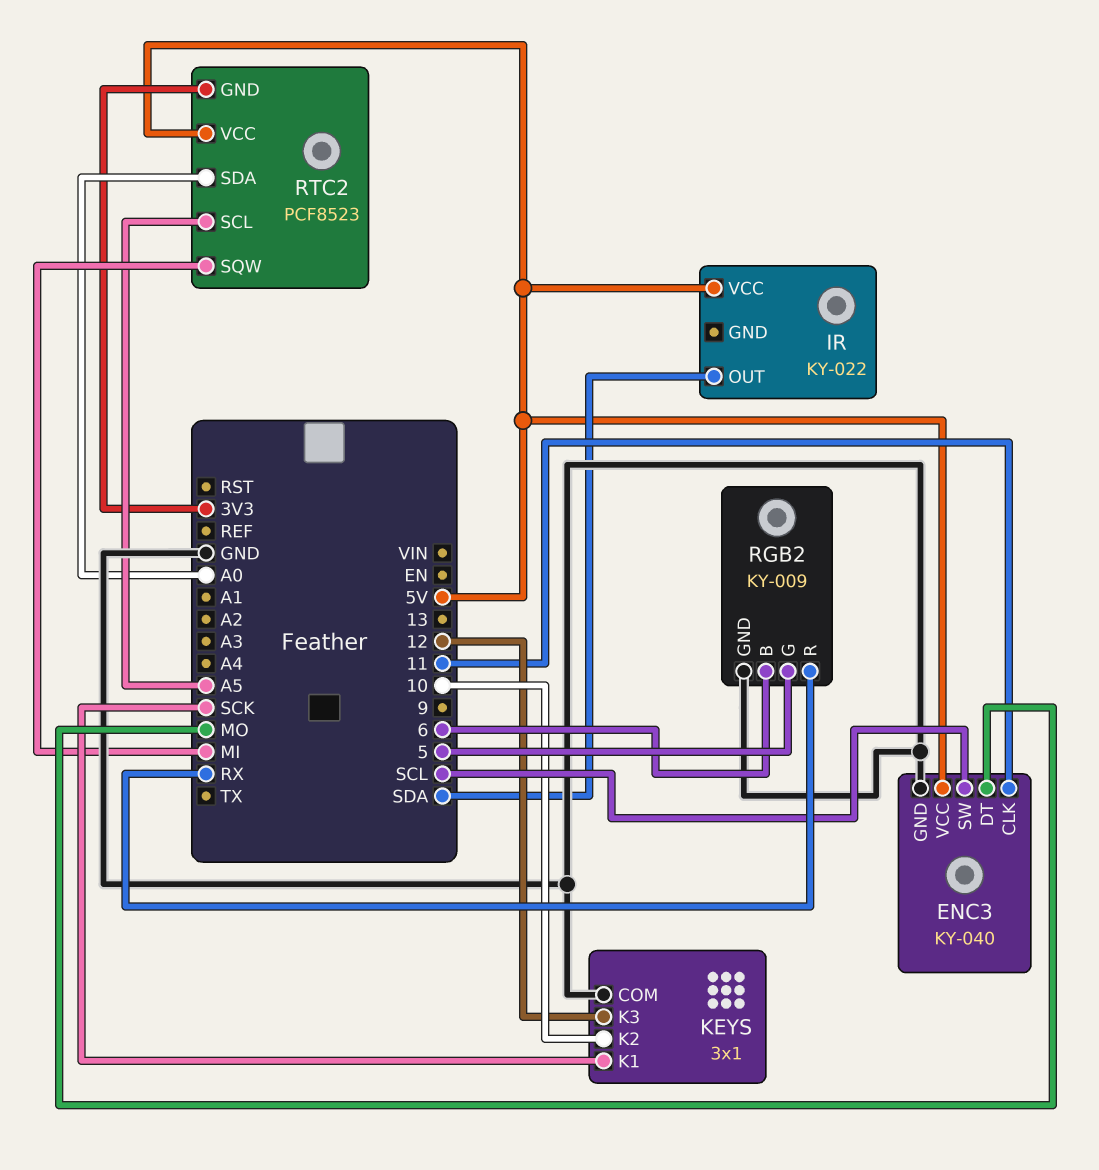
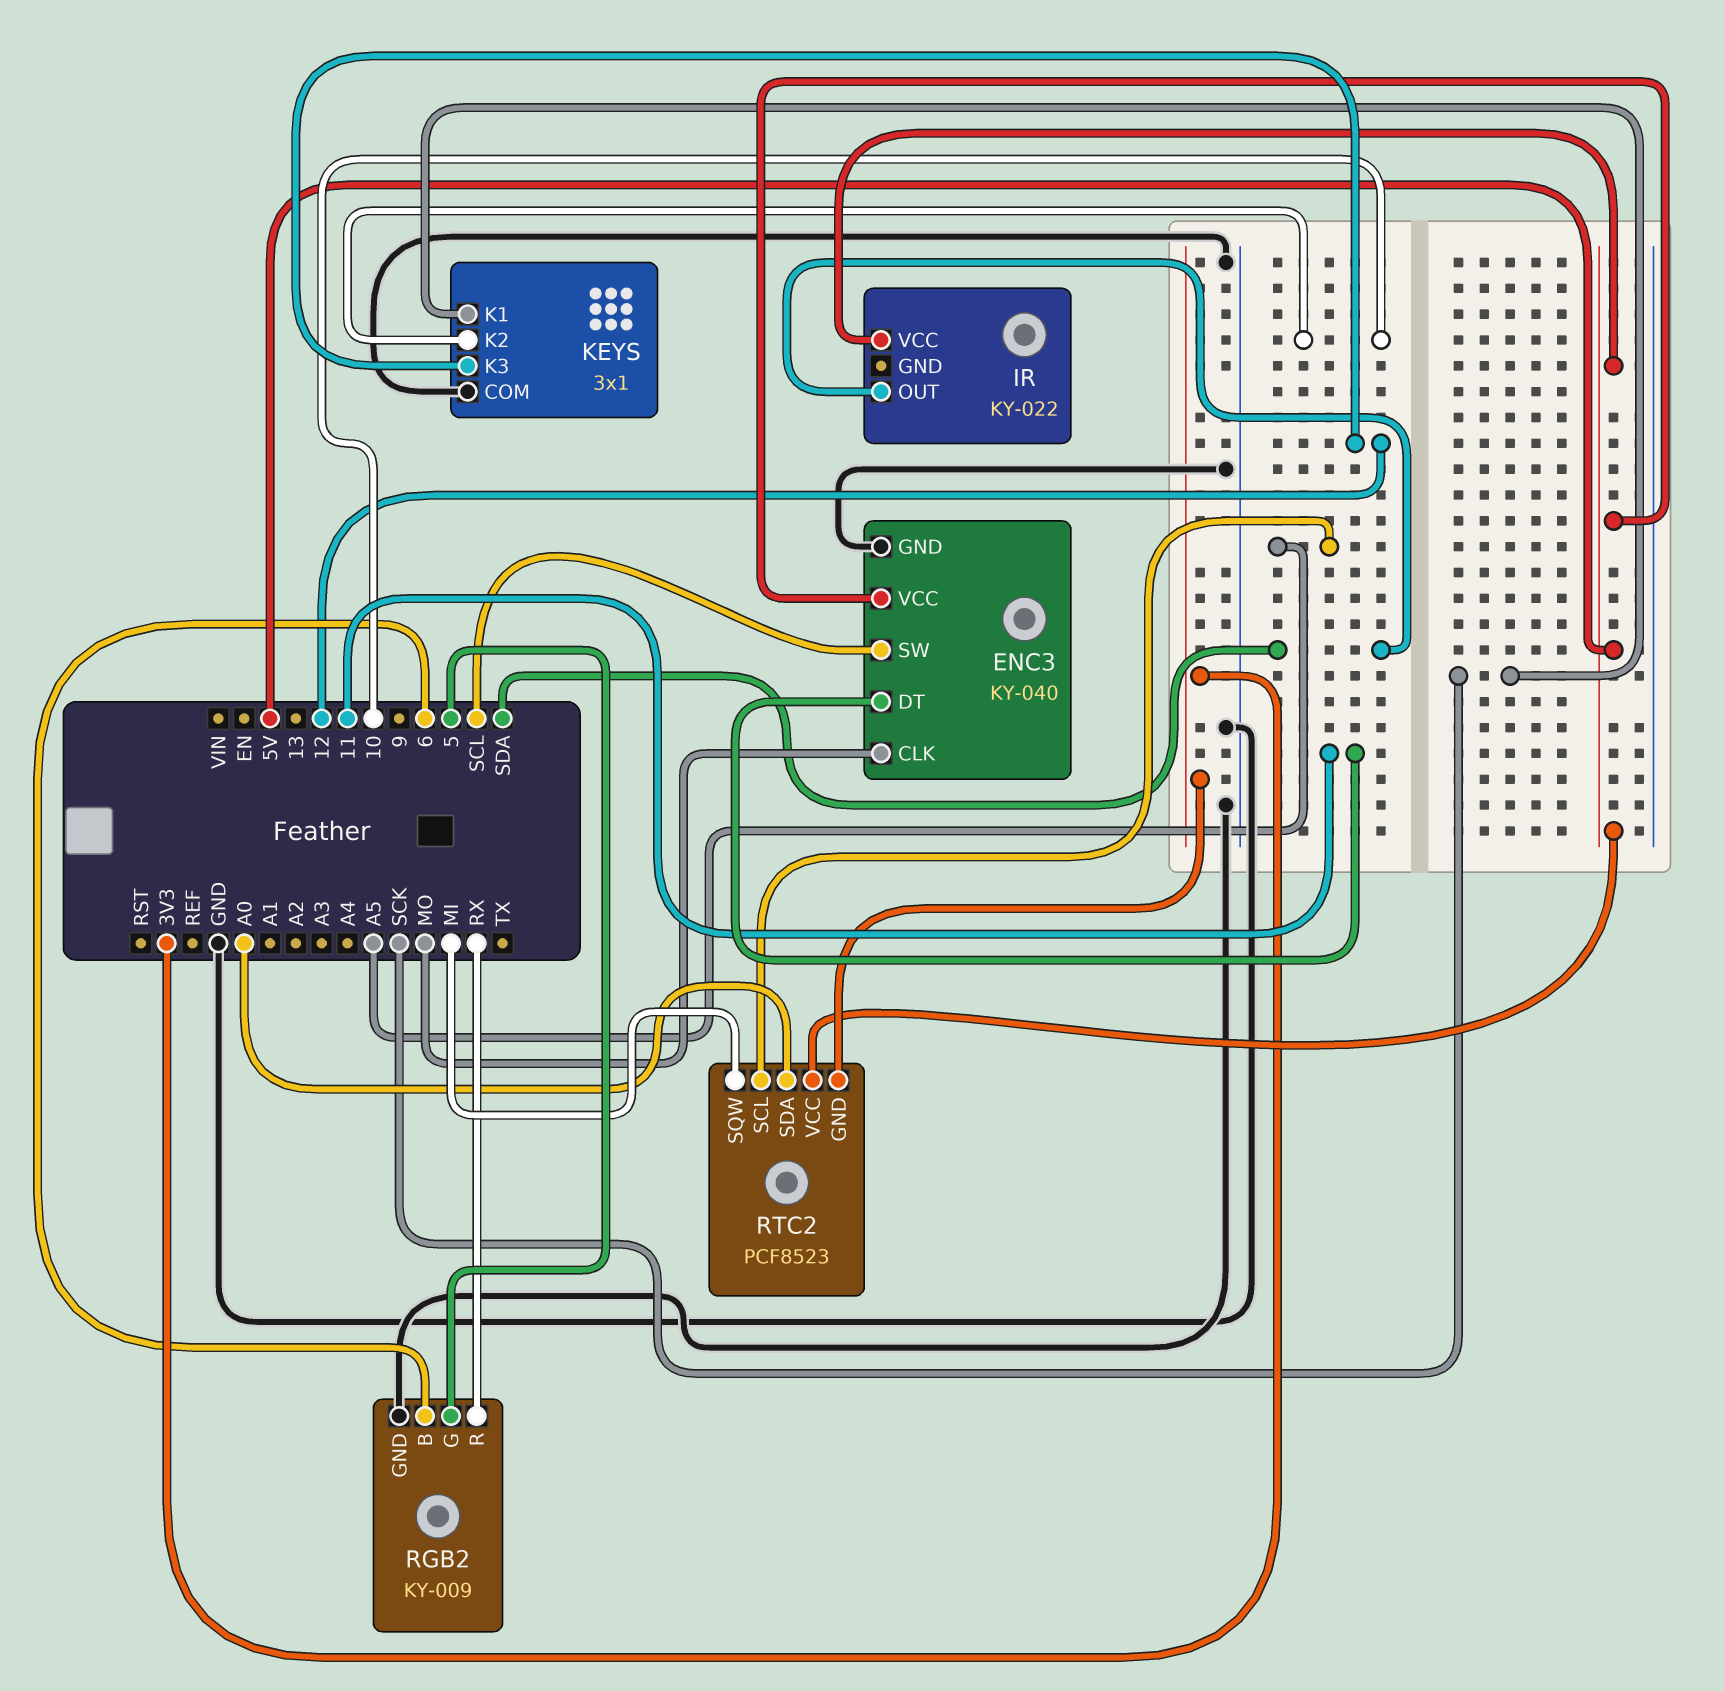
ENC3 pin CLK: 11 -> MO
ENC3 pin DT: MO -> 11

